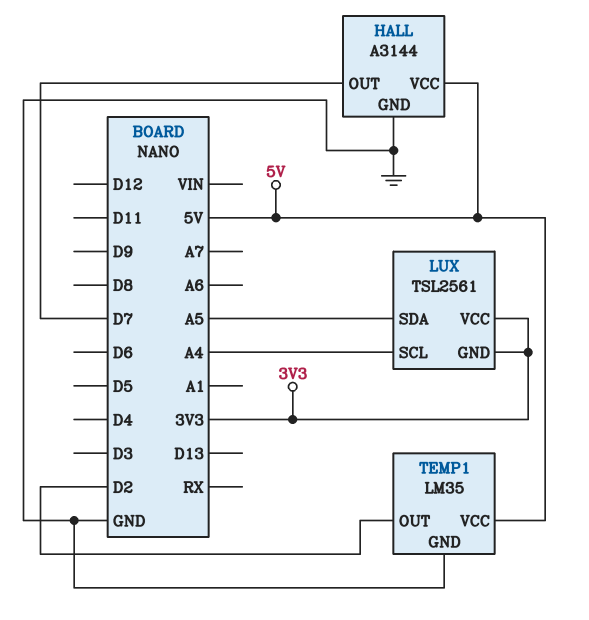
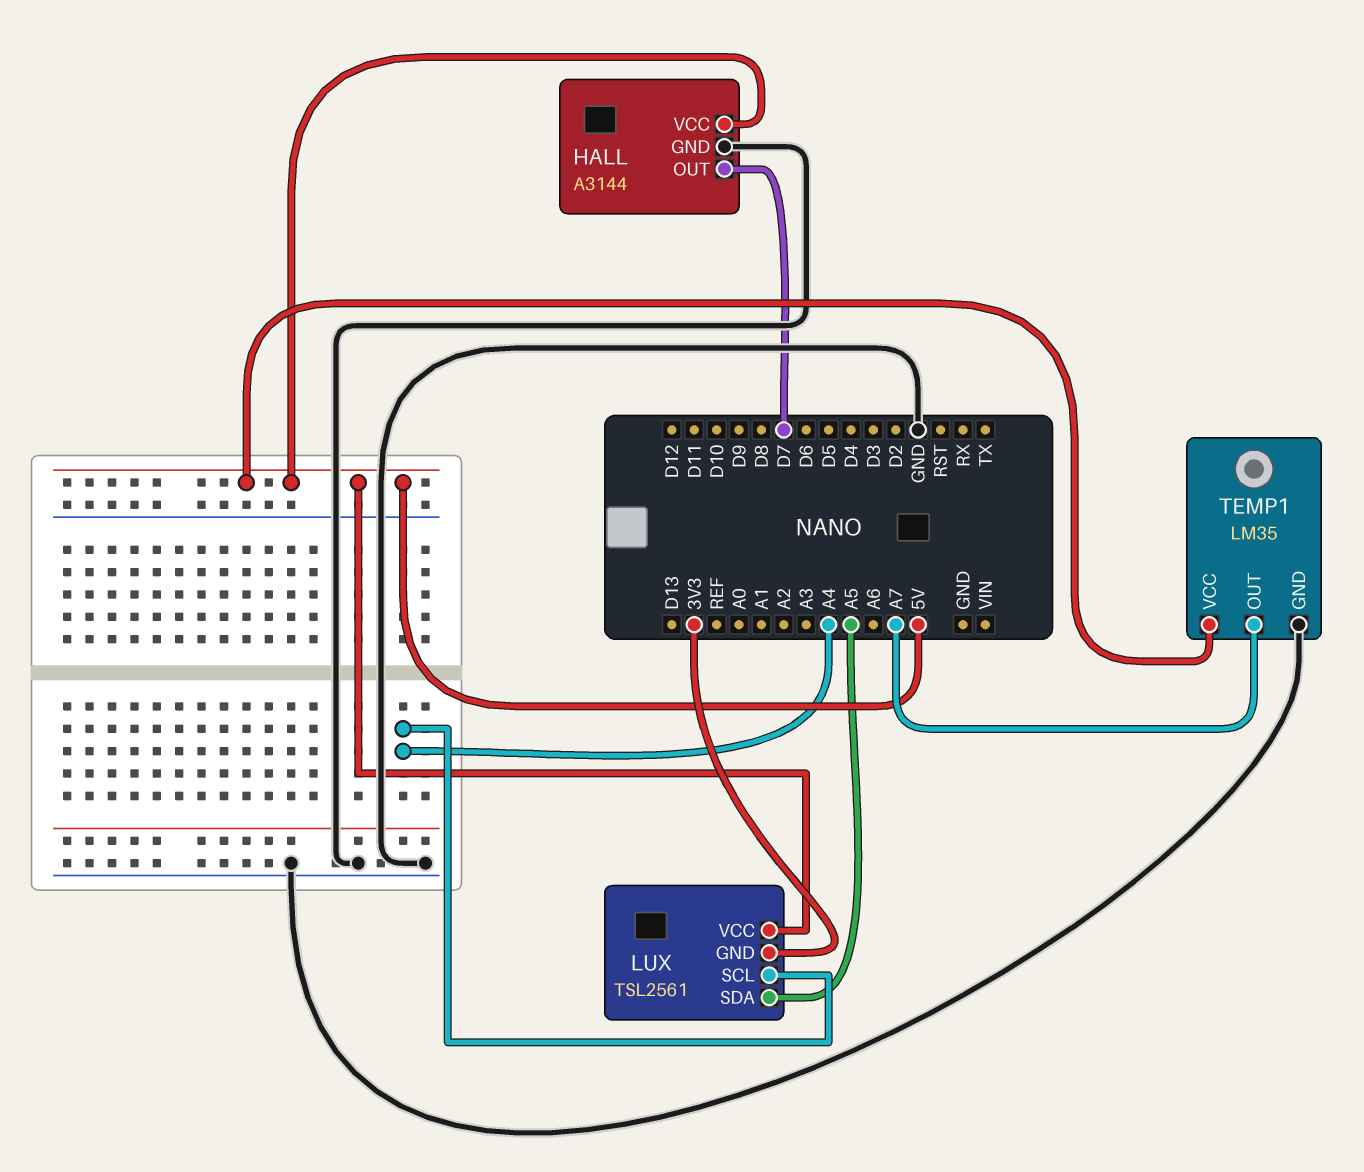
LUX pin VCC: 3V3 -> 5V
TEMP1 pin OUT: D2 -> A7

